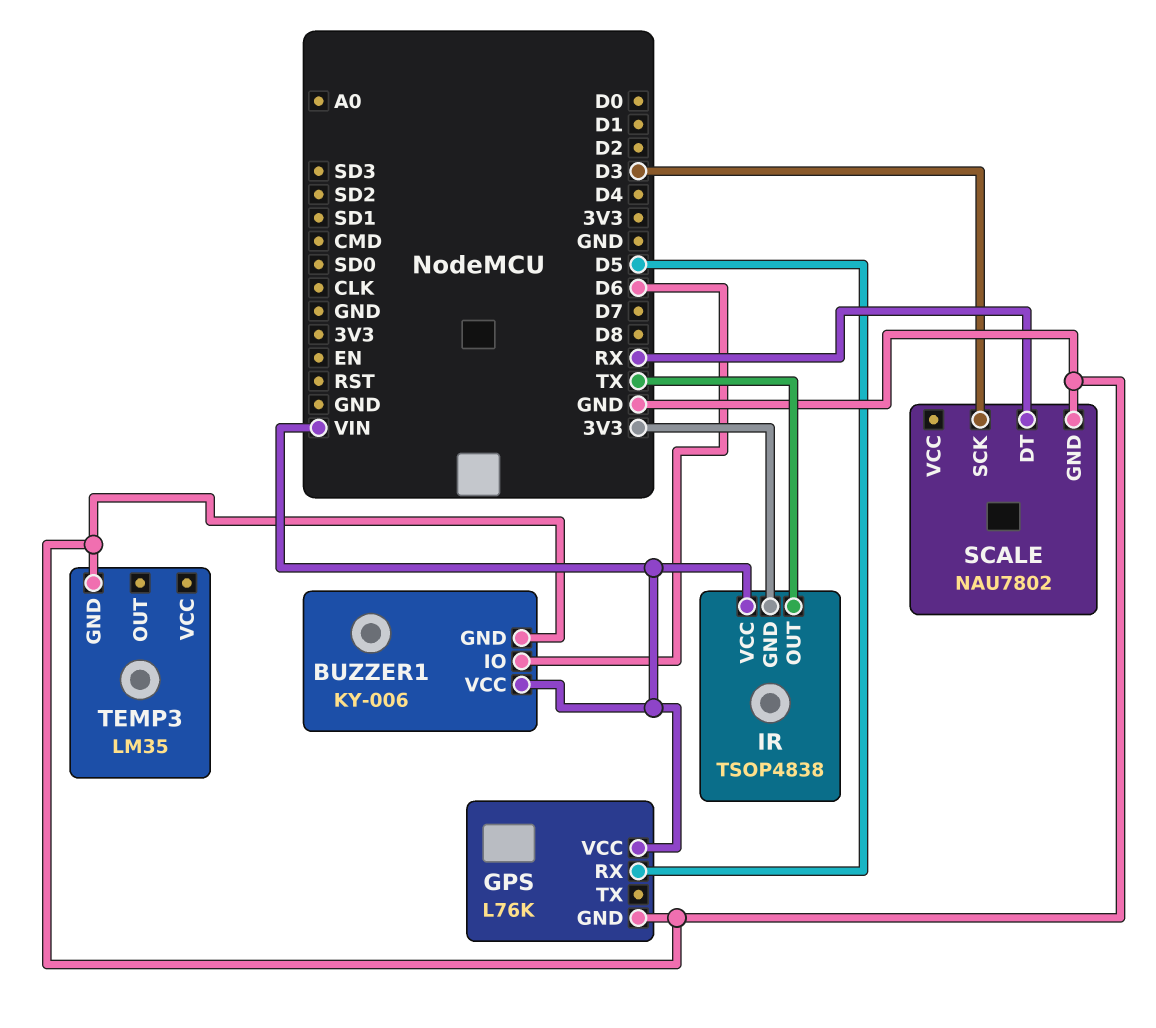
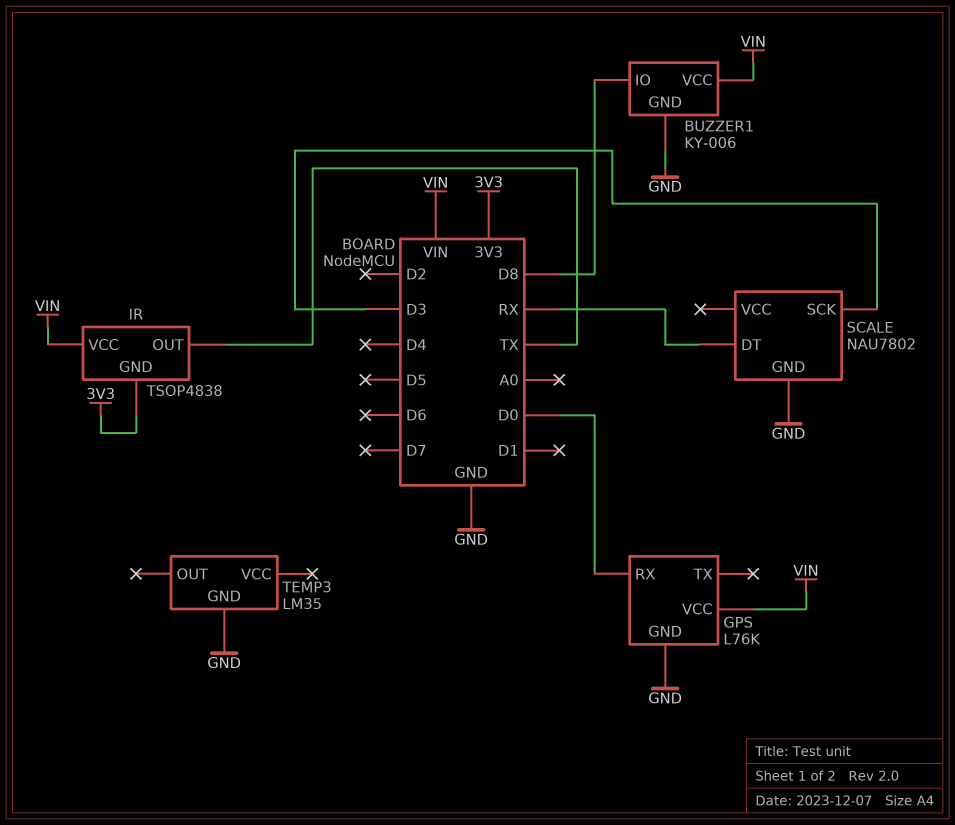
BUZZER1 pin IO: D6 -> D8
GPS pin RX: D5 -> D0

